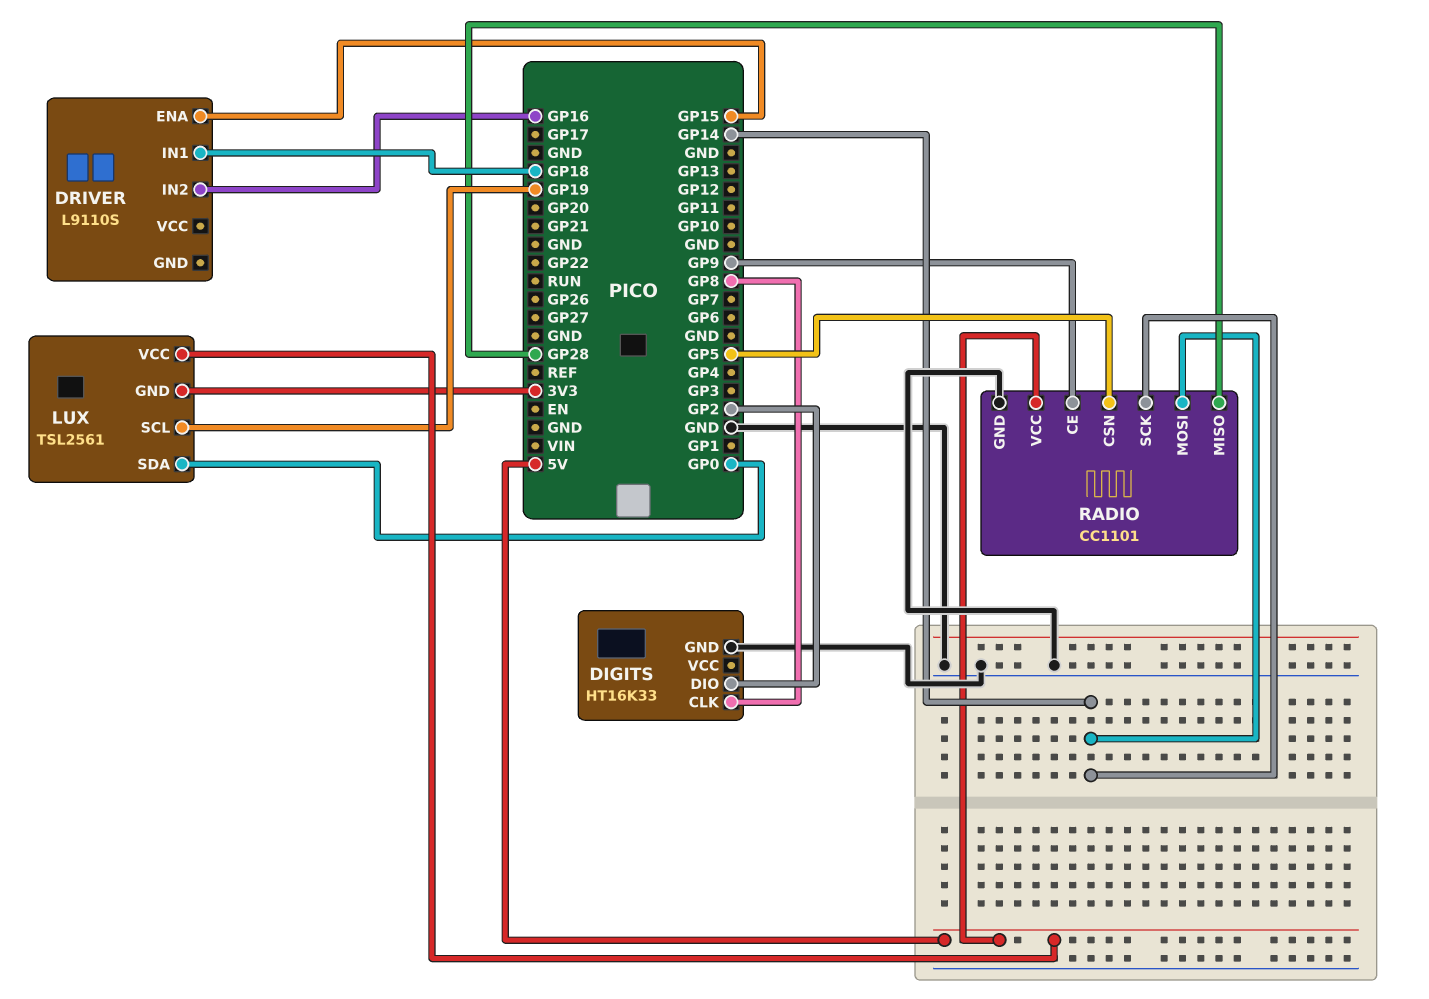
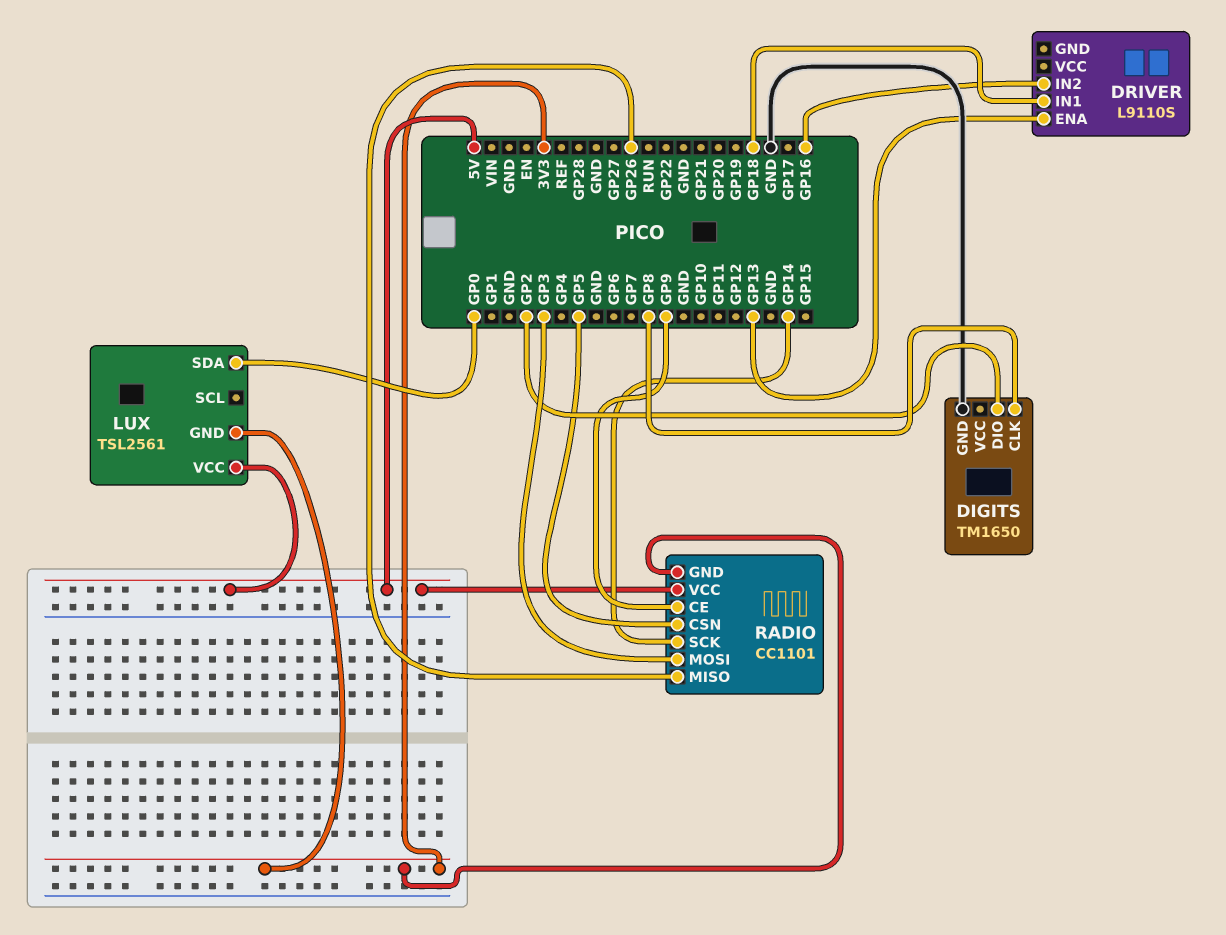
DIGITS: HT16K33 -> TM1650
DRIVER pin ENA: GP15 -> GP13
LUX pin SCL: GP19 -> none
RADIO pin GND: GND -> 3V3
RADIO pin MISO: GP28 -> GP26
RADIO pin MOSI: GP14 -> GP3

